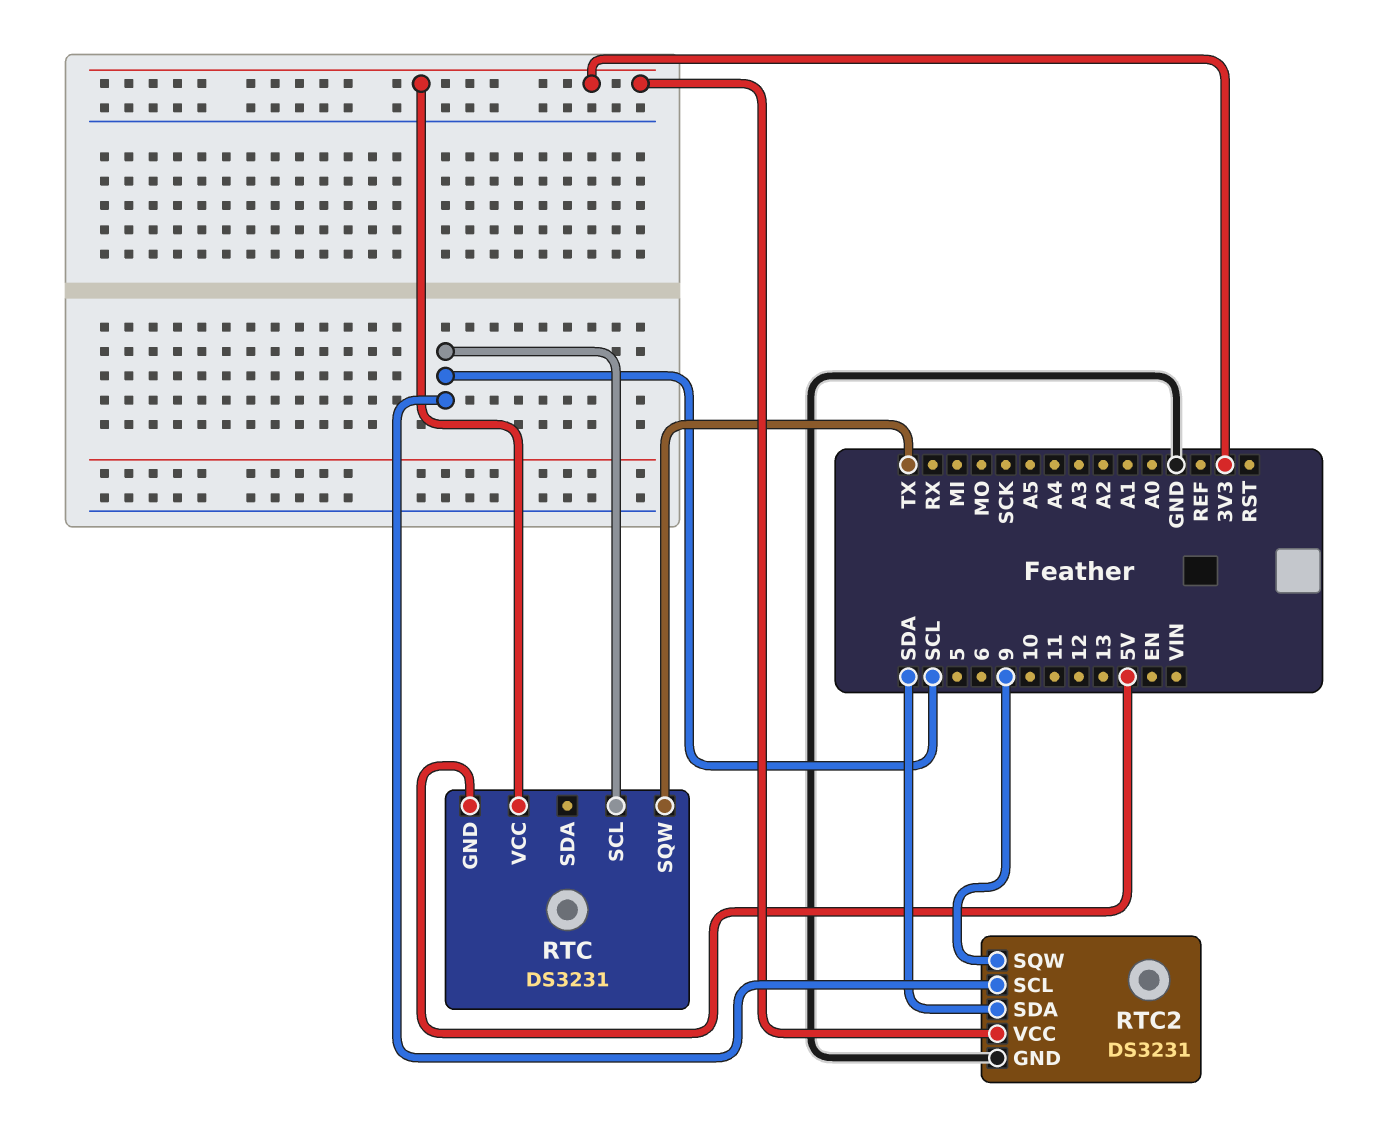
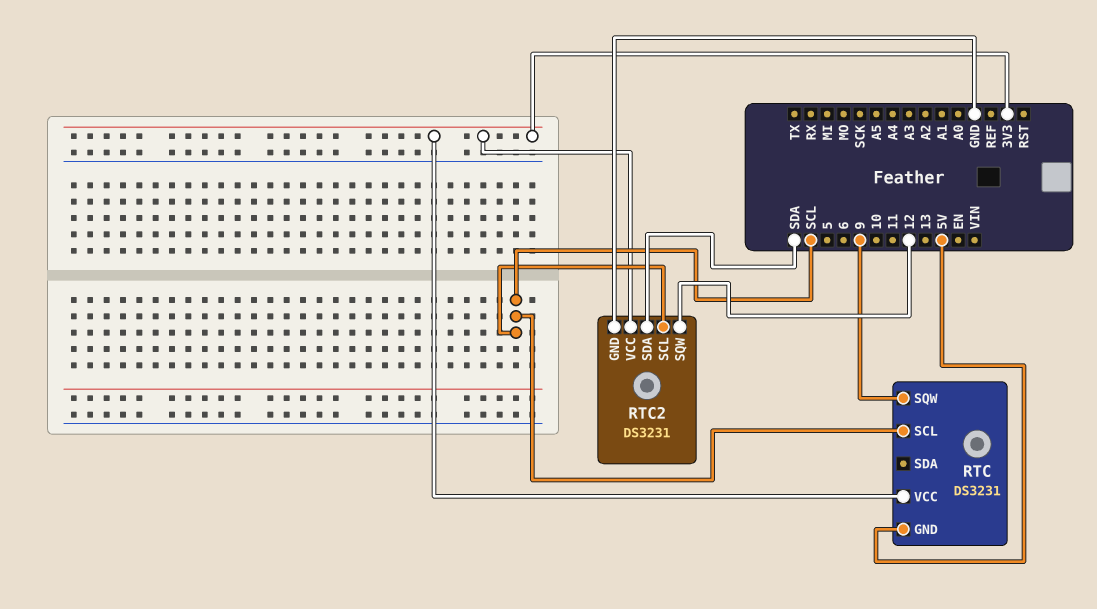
RTC pin SQW: TX -> 9
RTC2 pin SQW: 9 -> 12

